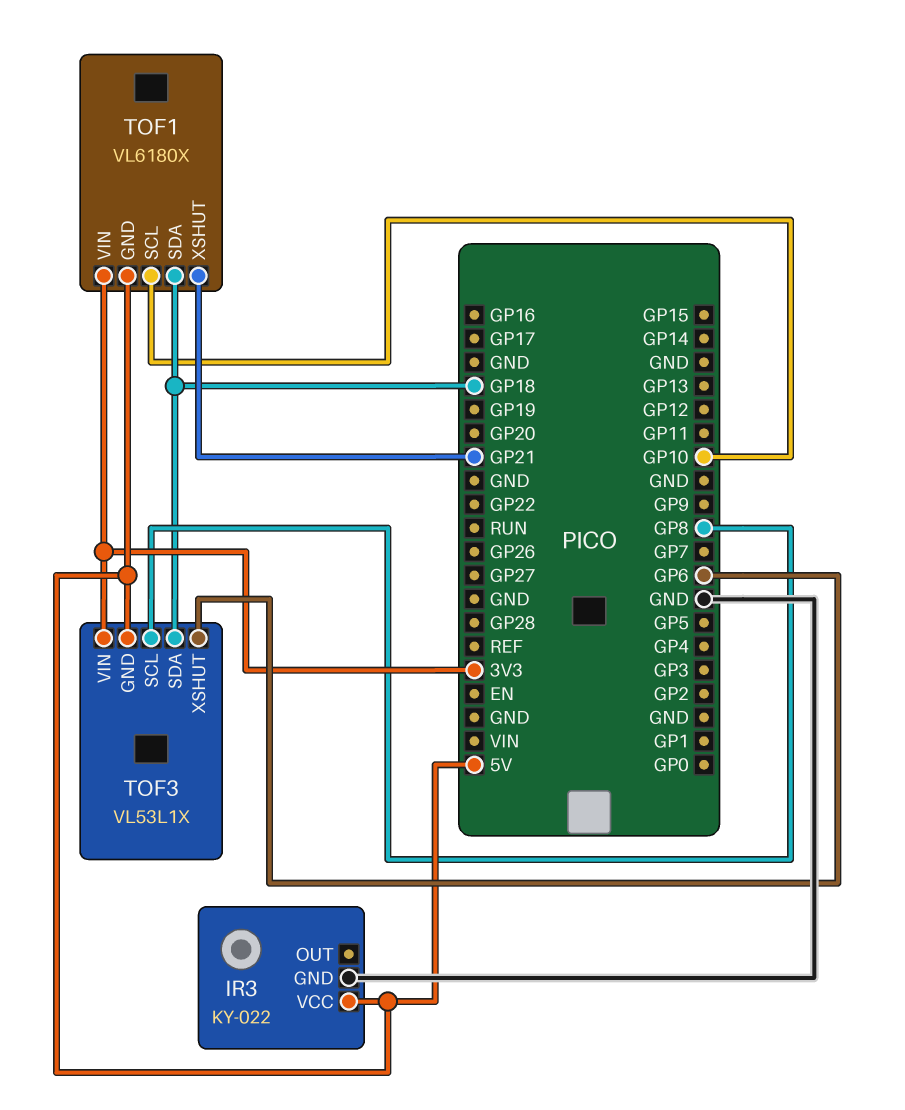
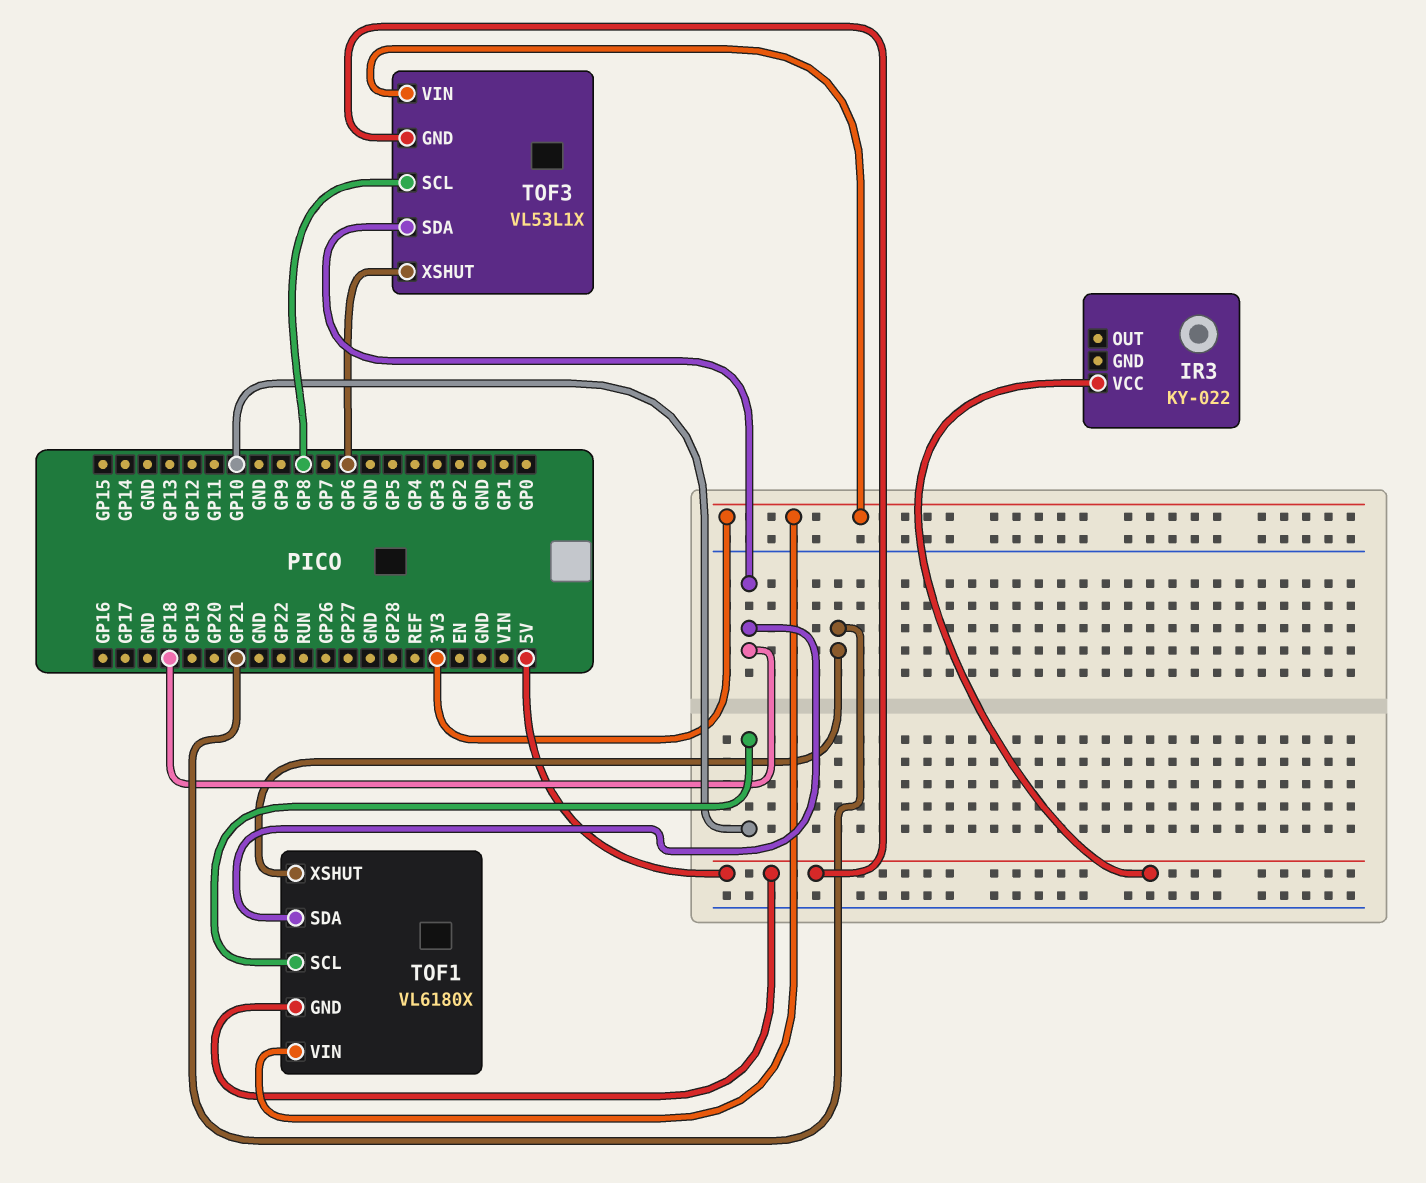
IR3 pin GND: GND -> none

